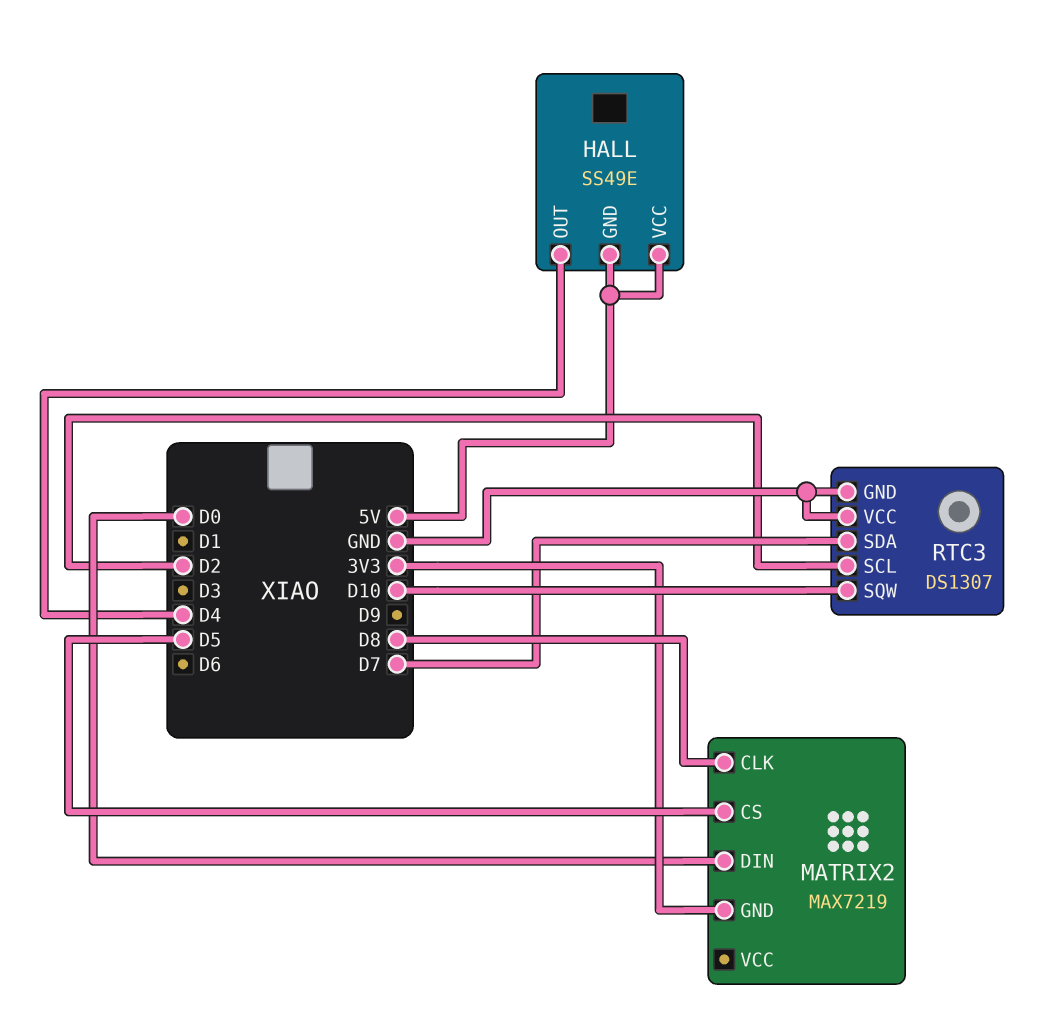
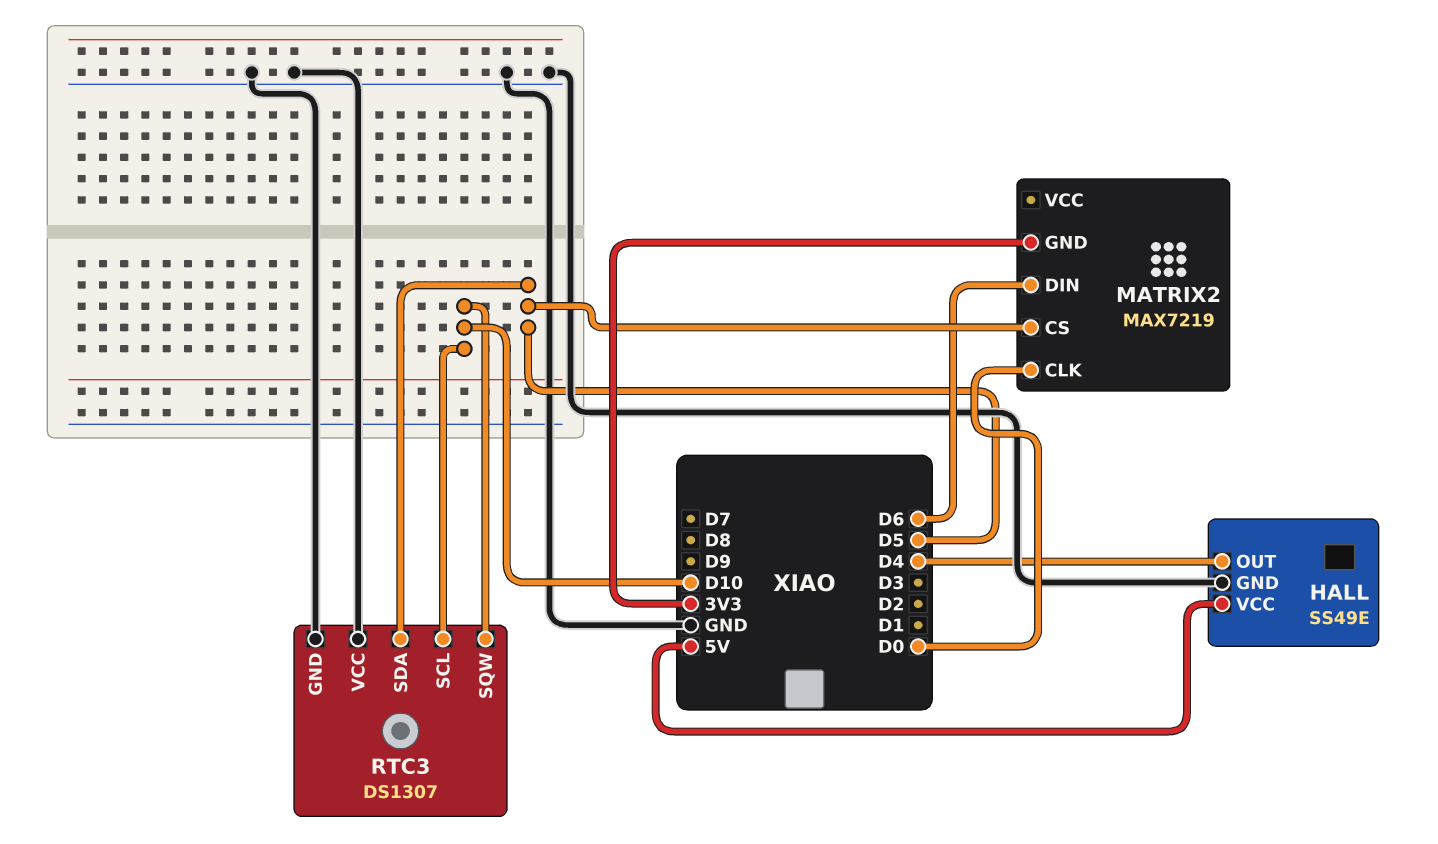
HALL pin GND: 5V -> GND
MATRIX2 pin CLK: D8 -> D0
MATRIX2 pin DIN: D0 -> D6
RTC3 pin SCL: D2 -> D10
RTC3 pin SDA: D7 -> D5

